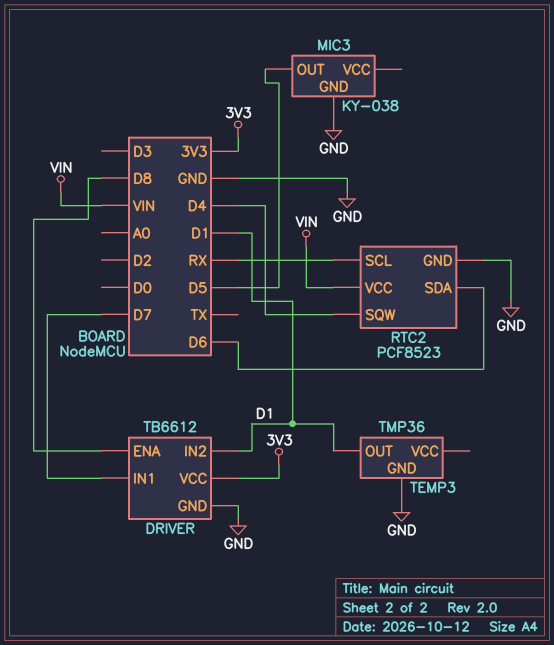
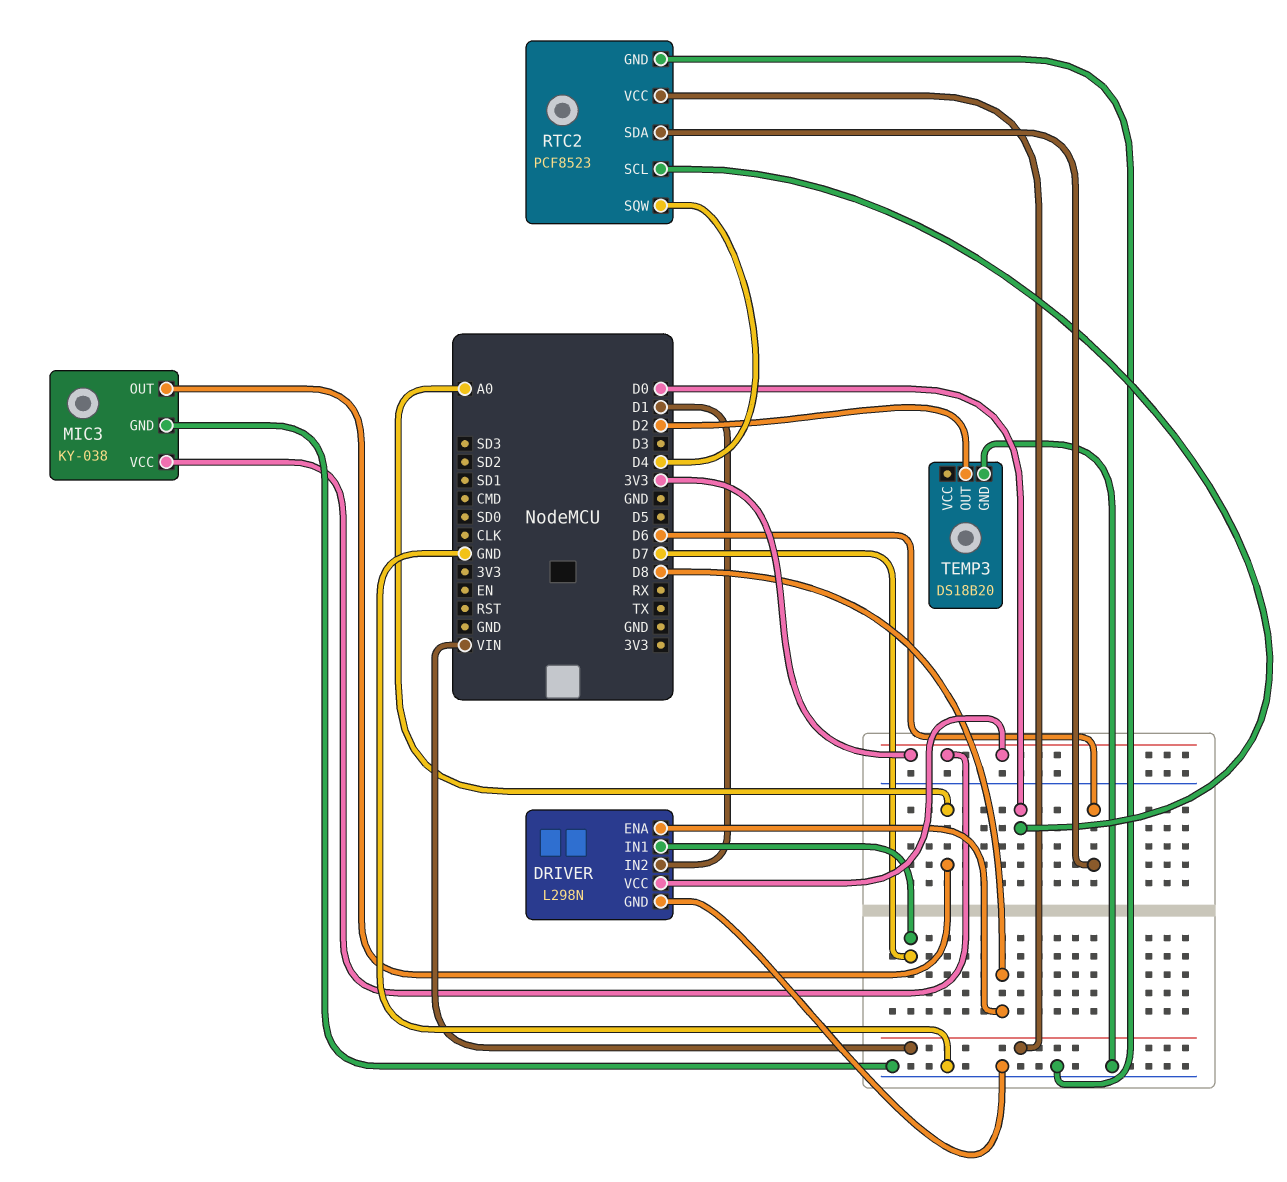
DRIVER: TB6612 -> L298N
MIC3 pin OUT: D5 -> A0
MIC3 pin VCC: none -> 3V3
RTC2 pin SCL: RX -> D0
TEMP3: TMP36 -> DS18B20
TEMP3 pin OUT: D1 -> D2

